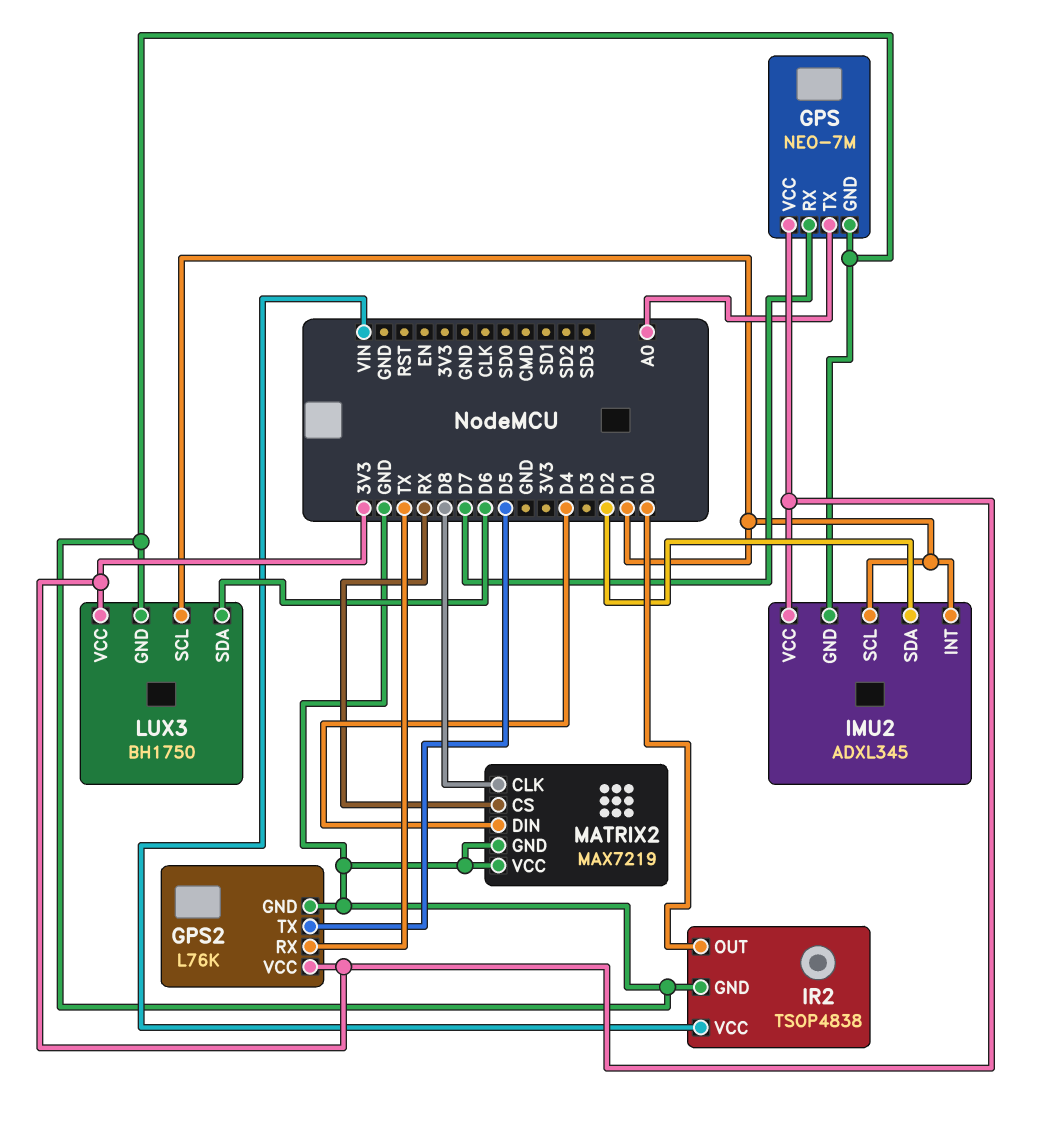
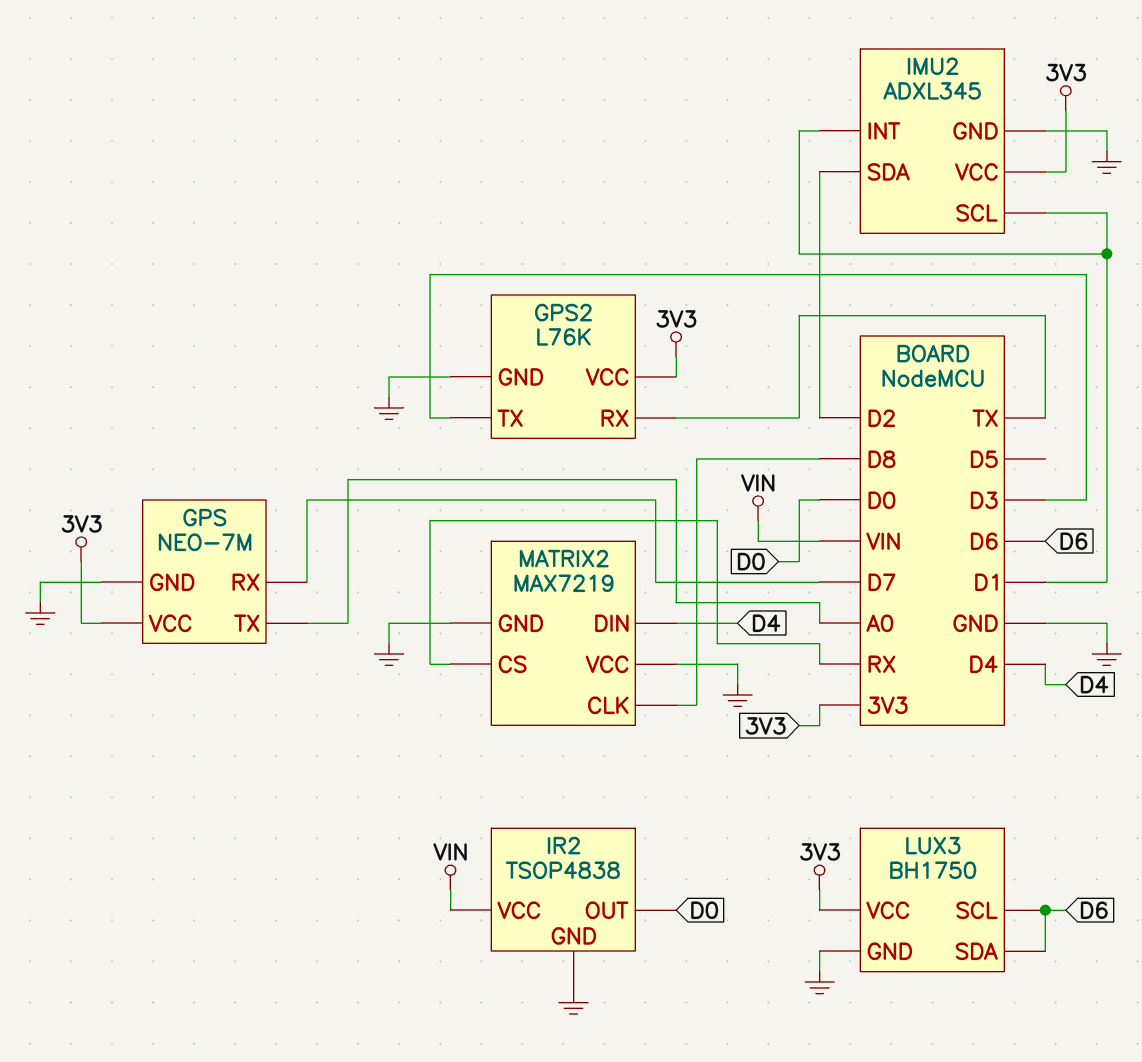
GPS2 pin TX: D5 -> D3
LUX3 pin SCL: D1 -> D6

